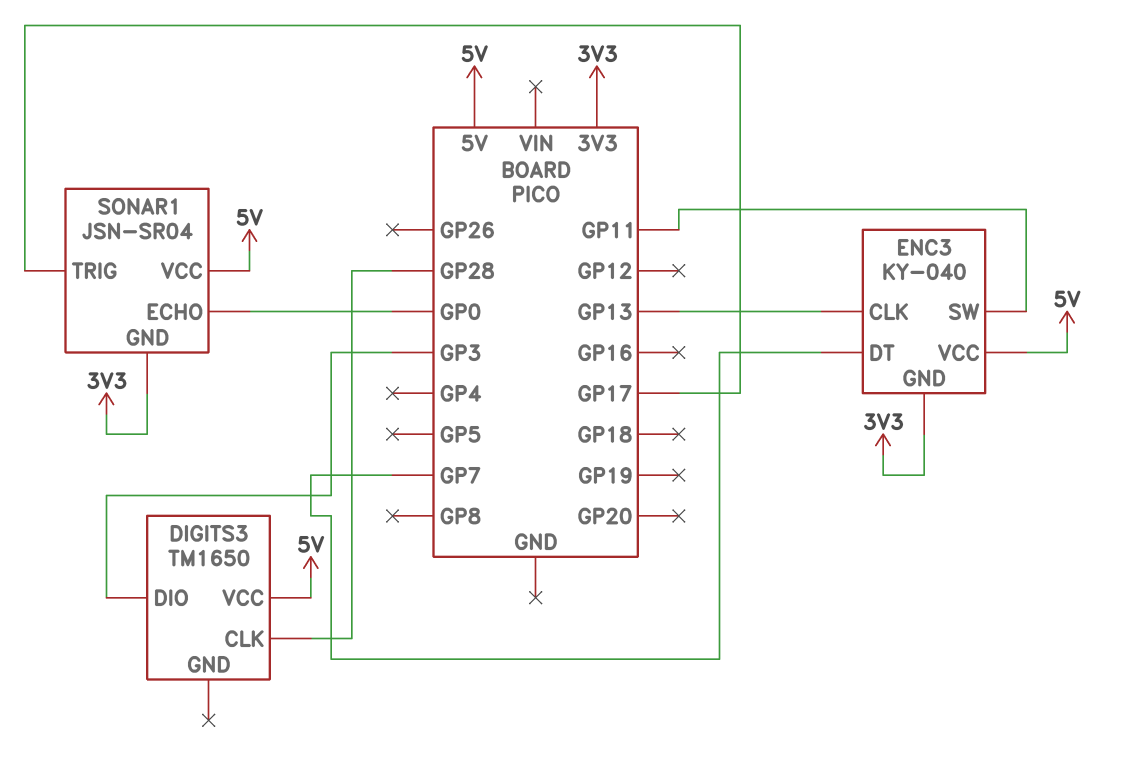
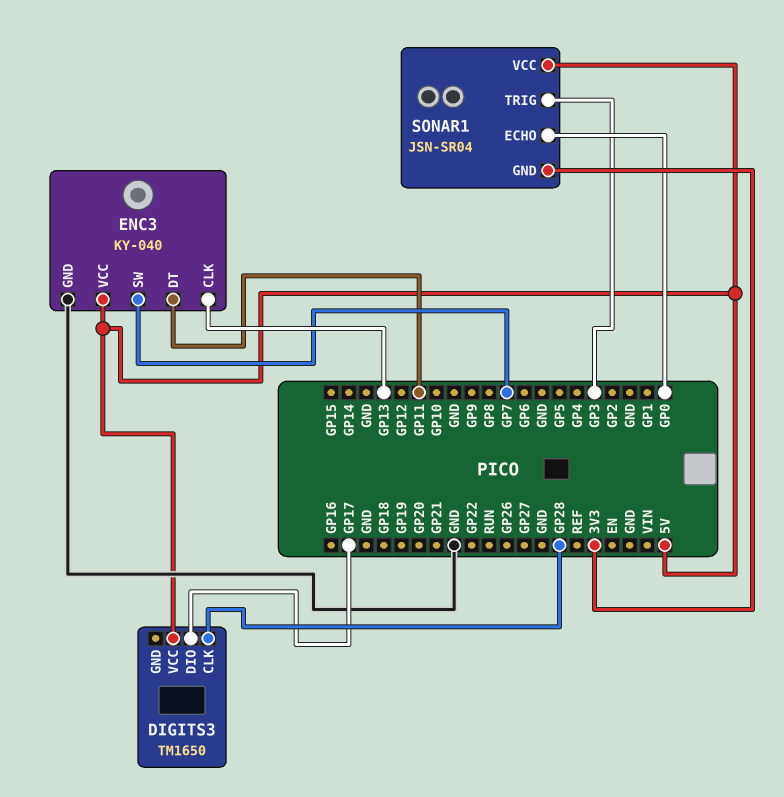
DIGITS3 pin DIO: GP3 -> GP17
ENC3 pin DT: GP7 -> GP11
ENC3 pin GND: 3V3 -> GND
ENC3 pin SW: GP11 -> GP7
SONAR1 pin TRIG: GP17 -> GP3

